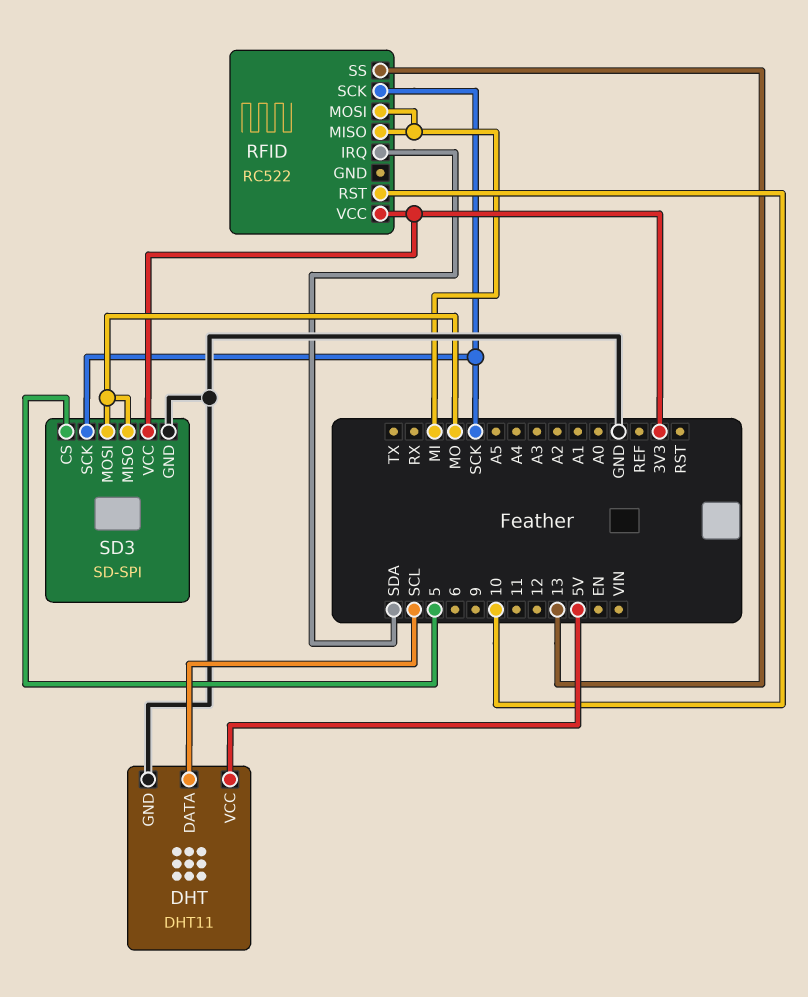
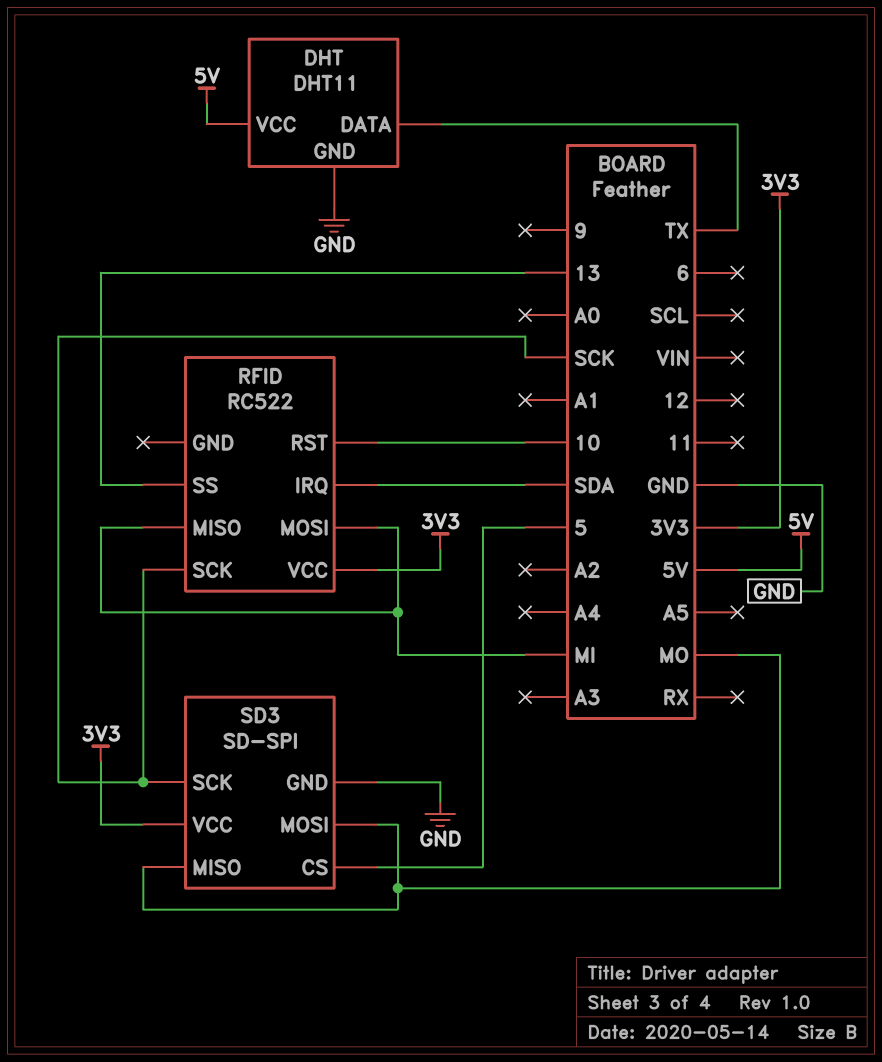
DHT pin DATA: SCL -> TX

